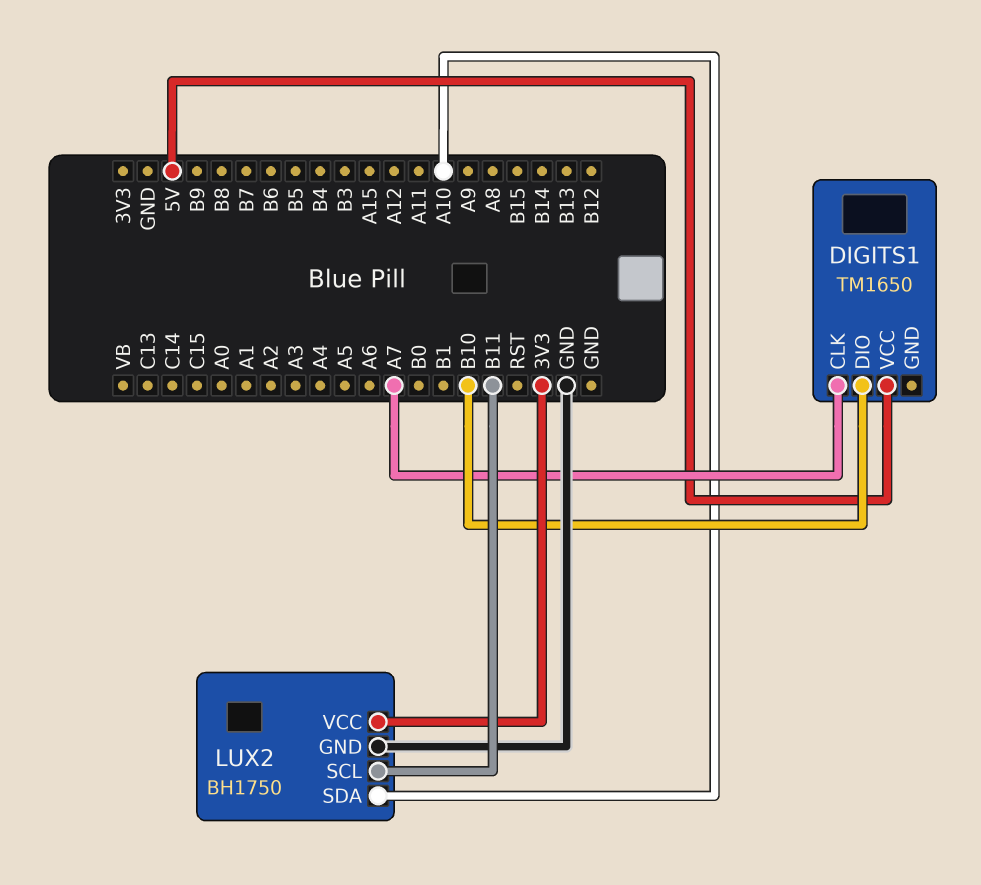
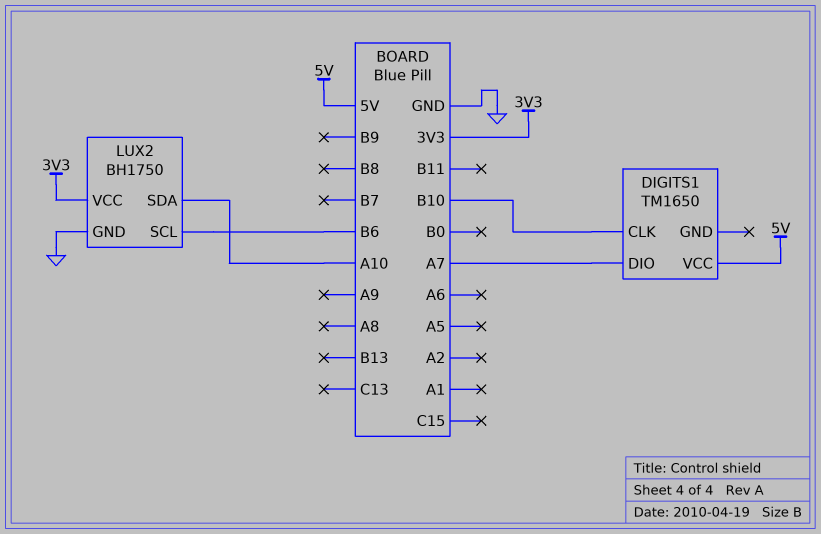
DIGITS1 pin CLK: A7 -> B10
DIGITS1 pin DIO: B10 -> A7
LUX2 pin SCL: B11 -> B6

